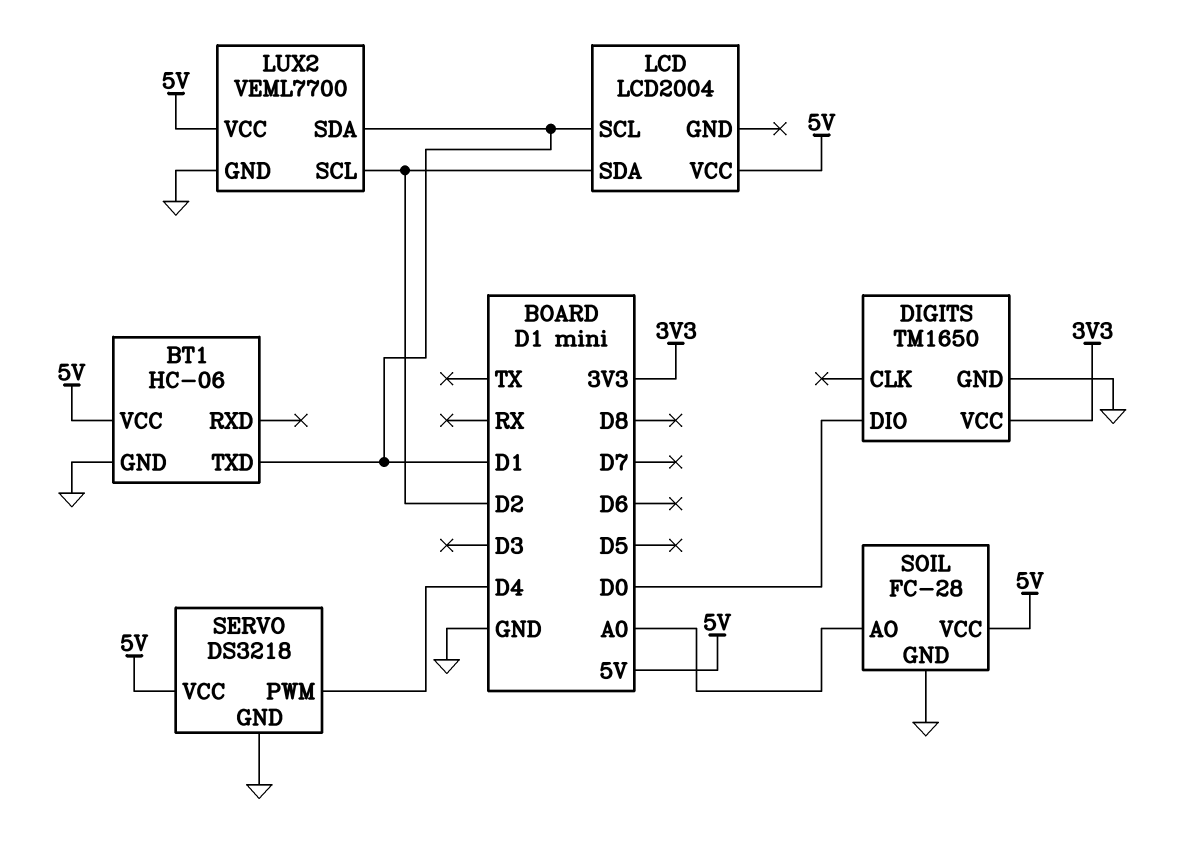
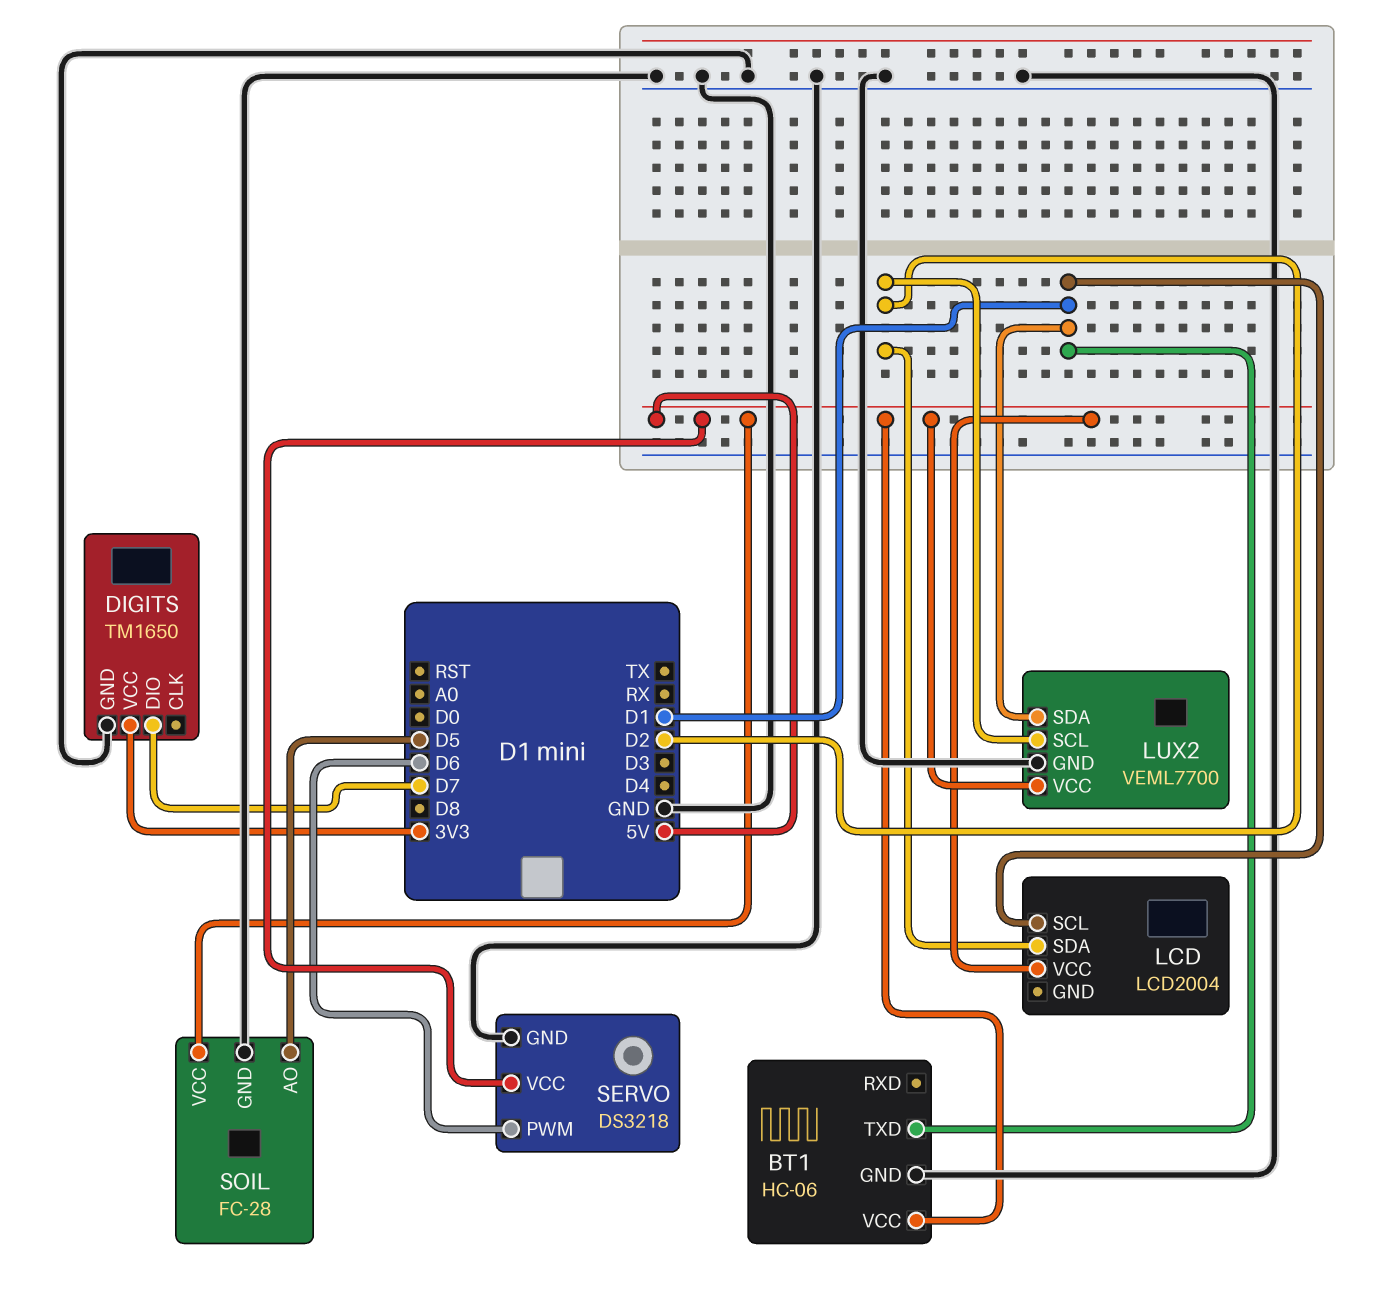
DIGITS pin DIO: D0 -> D7
SERVO pin PWM: D4 -> D6
SOIL pin AO: A0 -> D5

